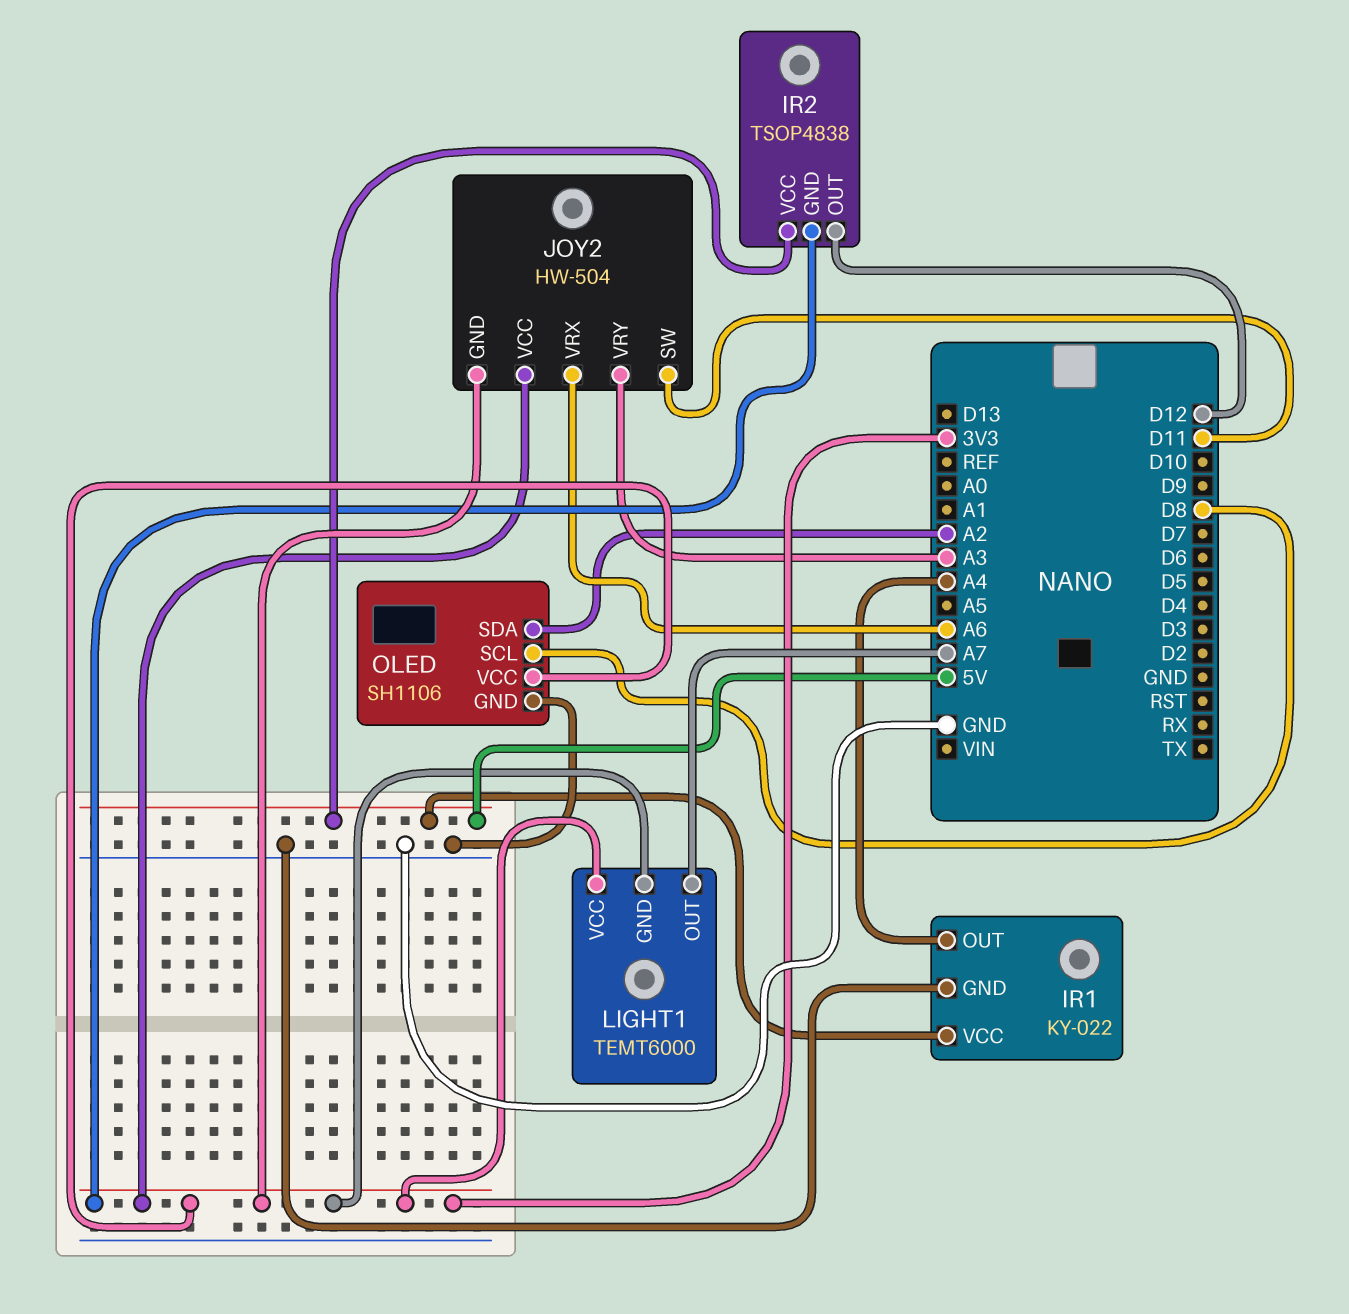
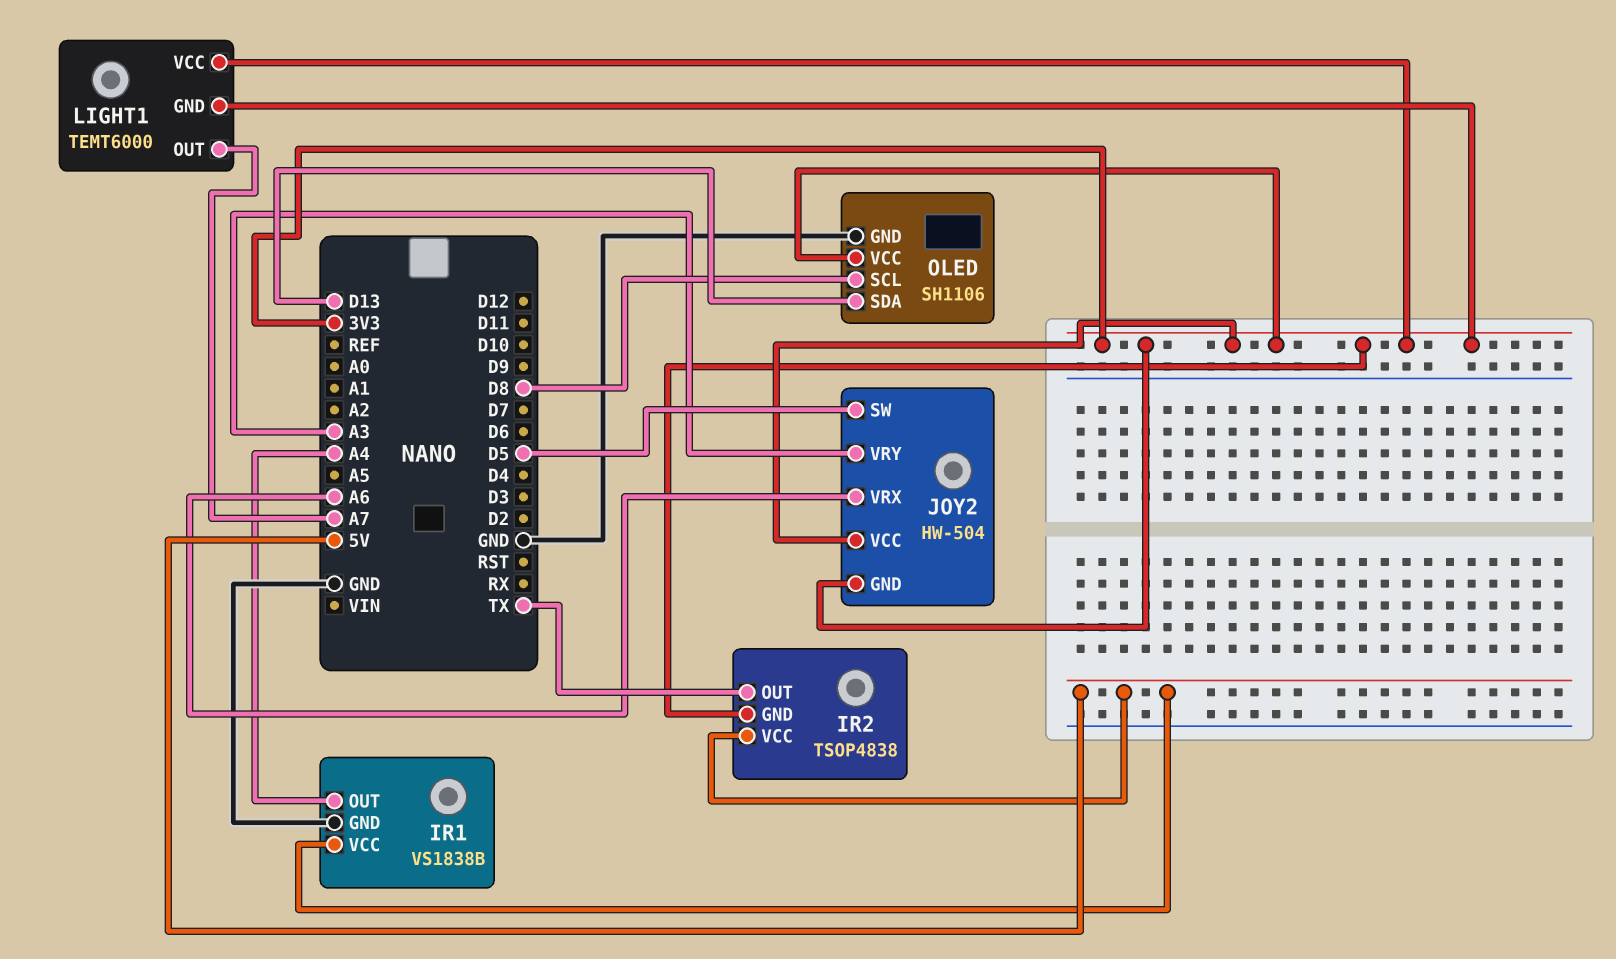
IR1: KY-022 -> VS1838B
IR2 pin OUT: D12 -> TX
JOY2 pin SW: D11 -> D5
OLED pin SDA: A2 -> D13

